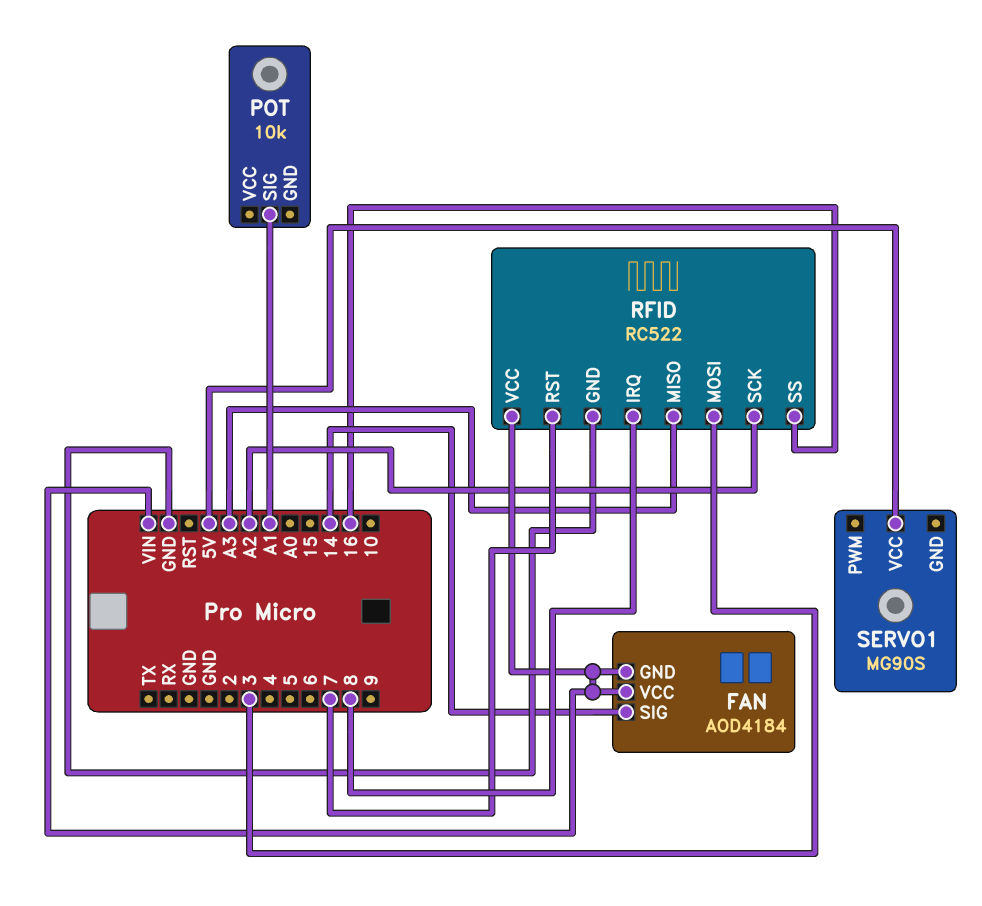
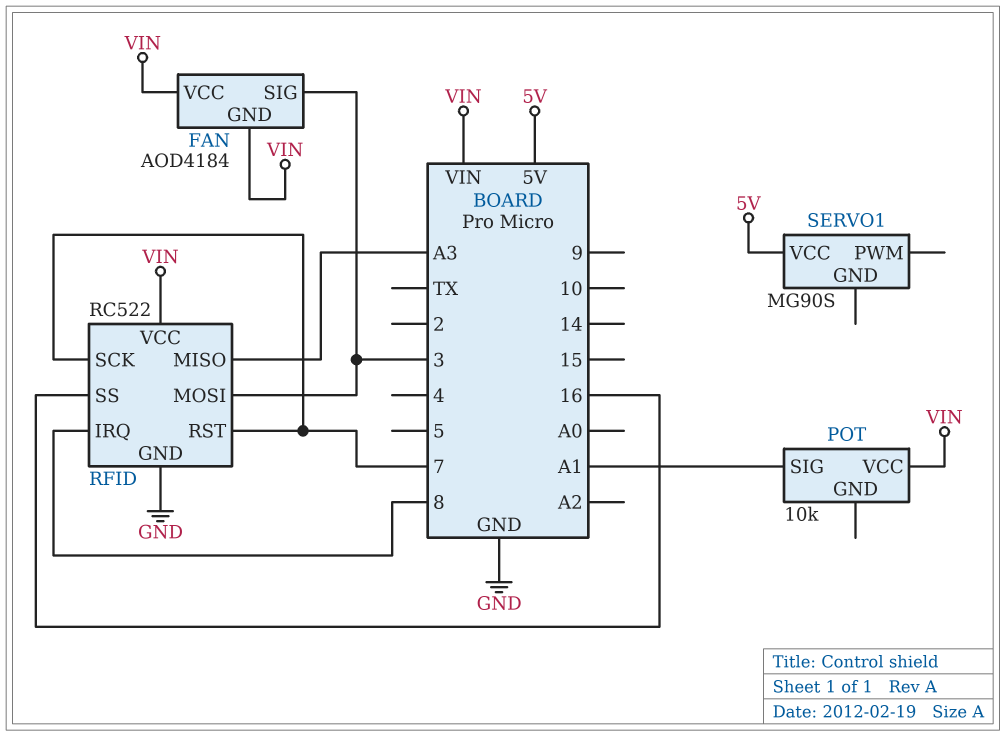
FAN pin SIG: 14 -> 3
POT pin VCC: none -> VIN
RFID pin SCK: A2 -> 7

